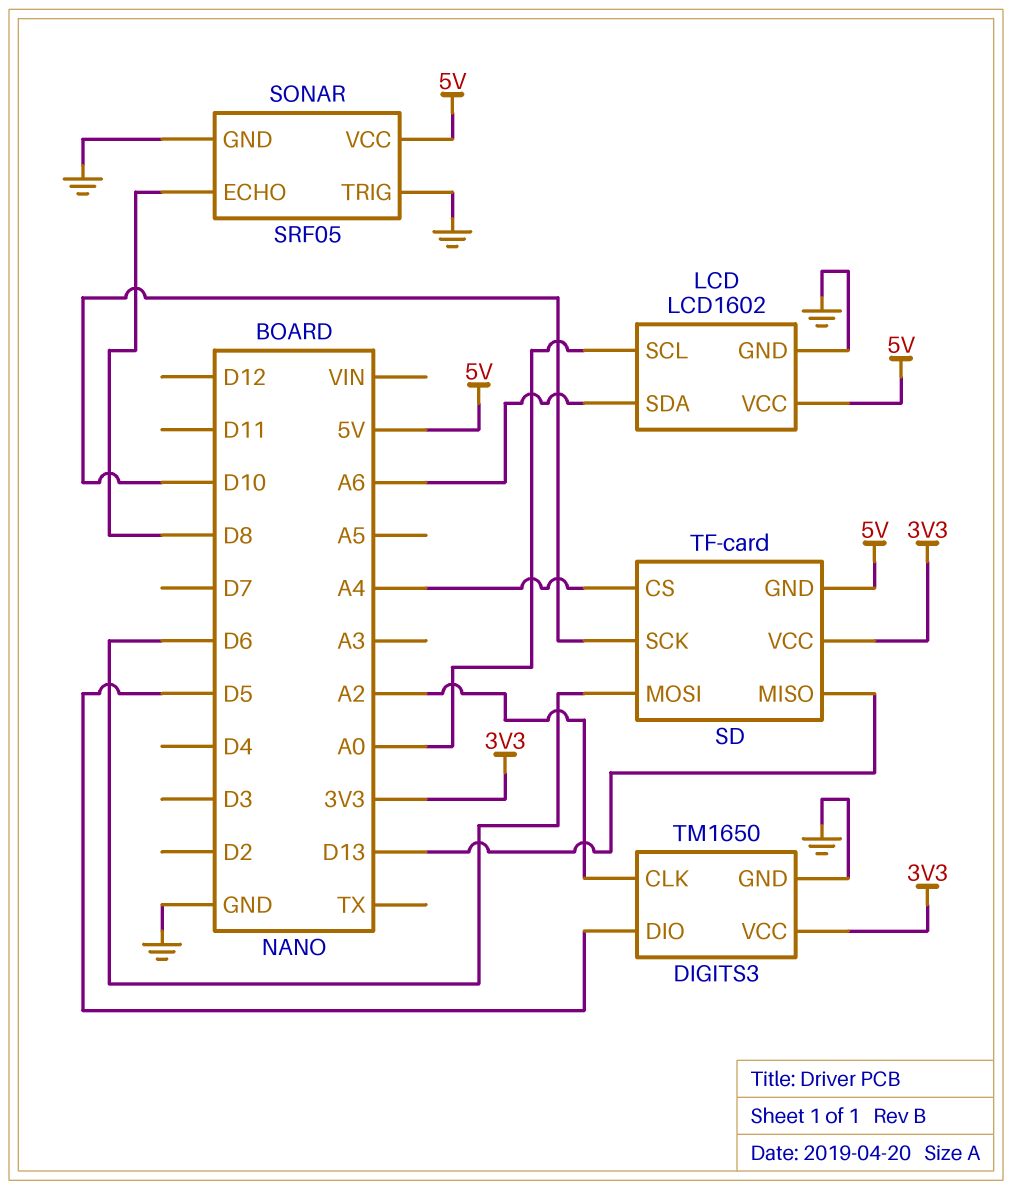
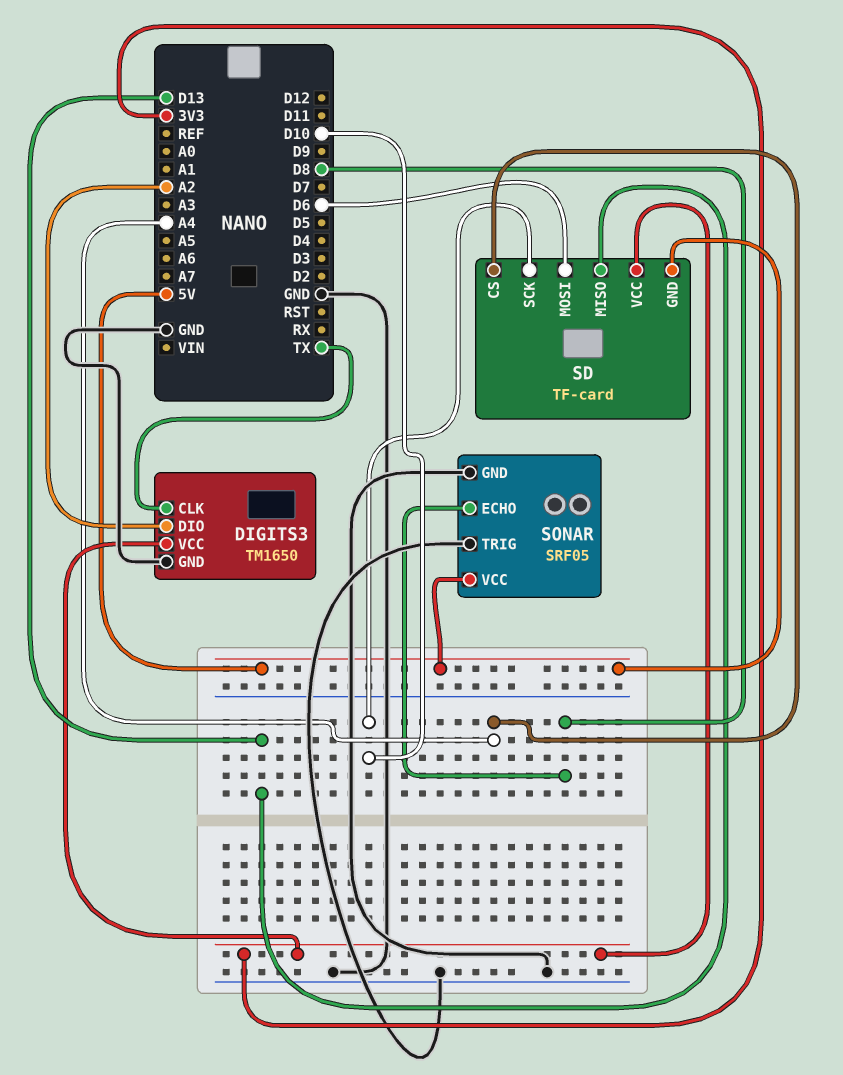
DIGITS3 pin CLK: A2 -> TX
DIGITS3 pin DIO: D5 -> A2
LCD: LCD1602 -> none
LCD pin GND: GND -> none
LCD pin SCL: A0 -> none
LCD pin SDA: A6 -> none
LCD pin VCC: 5V -> none

